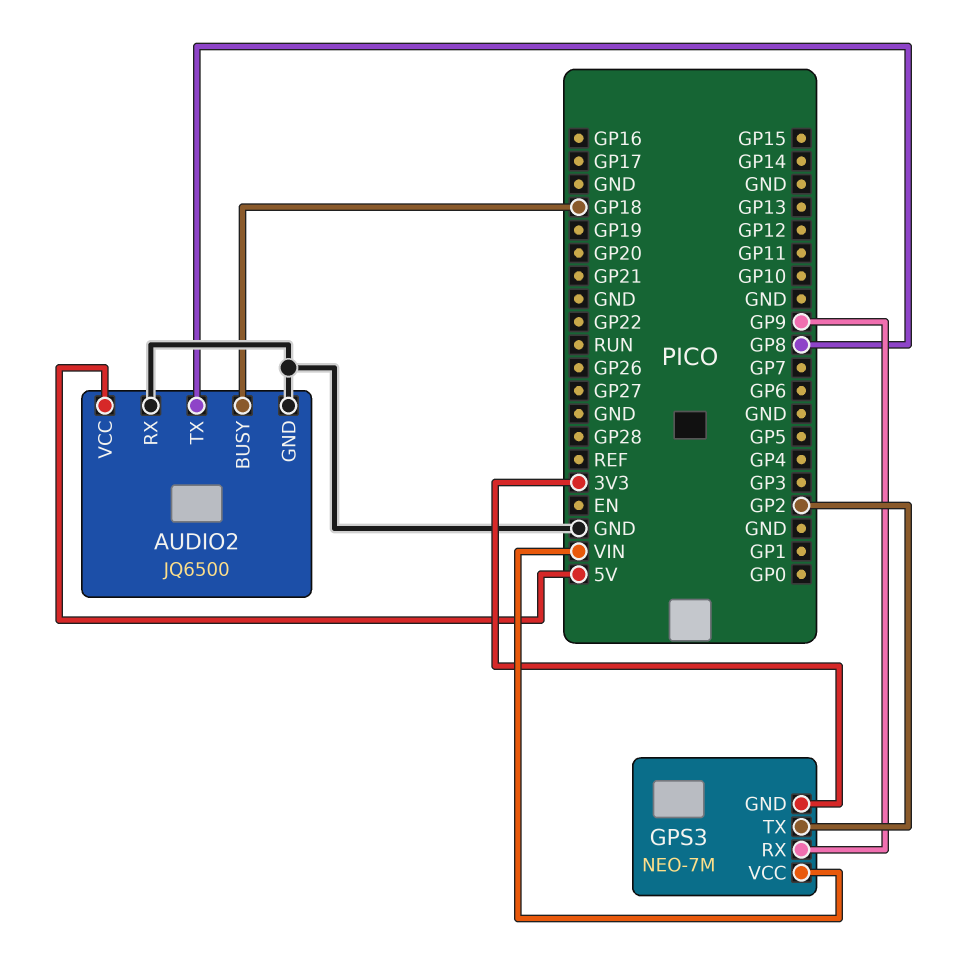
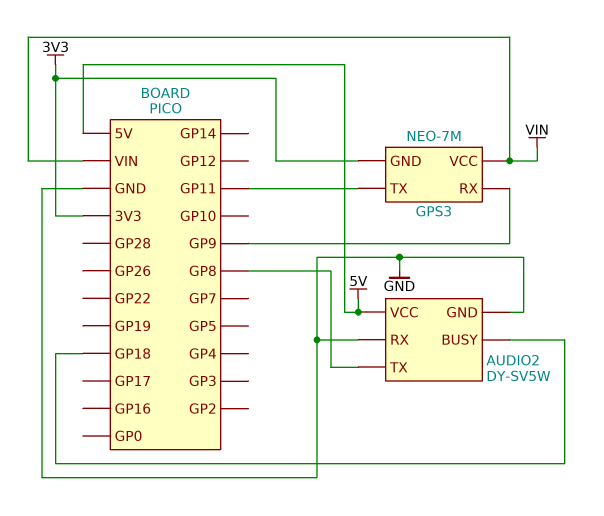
AUDIO2: JQ6500 -> DY-SV5W
GPS3 pin TX: GP2 -> GP11

